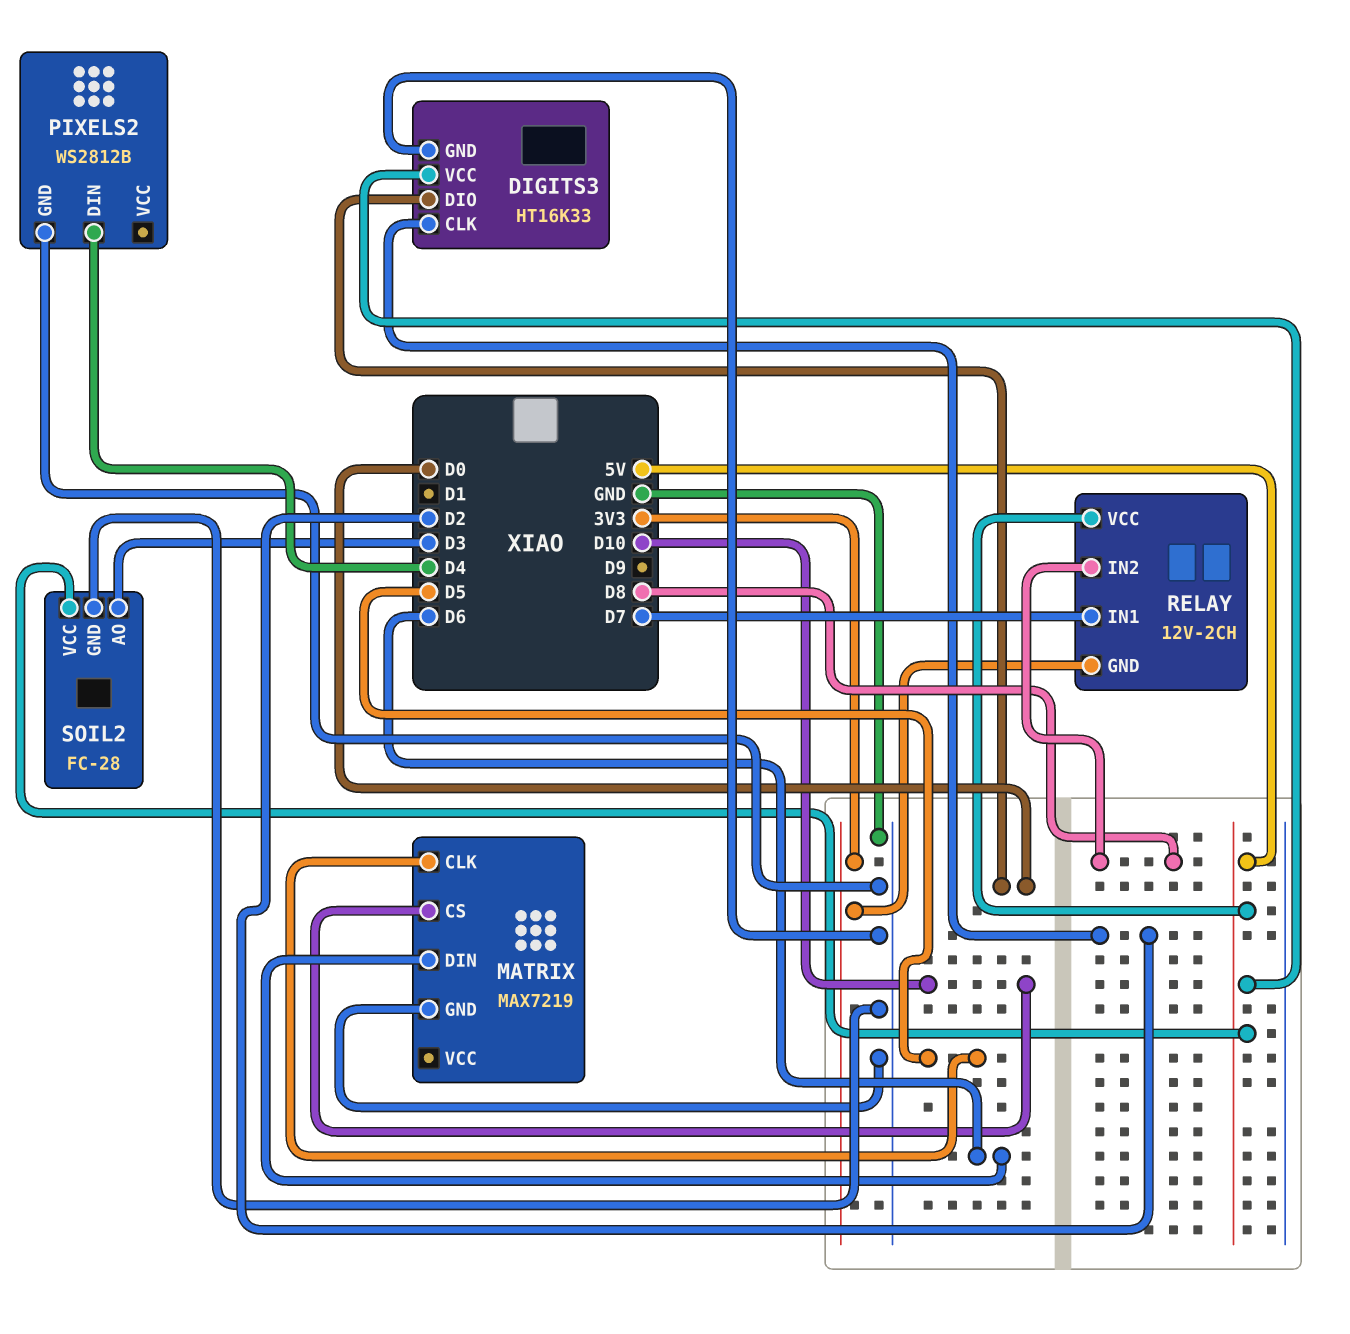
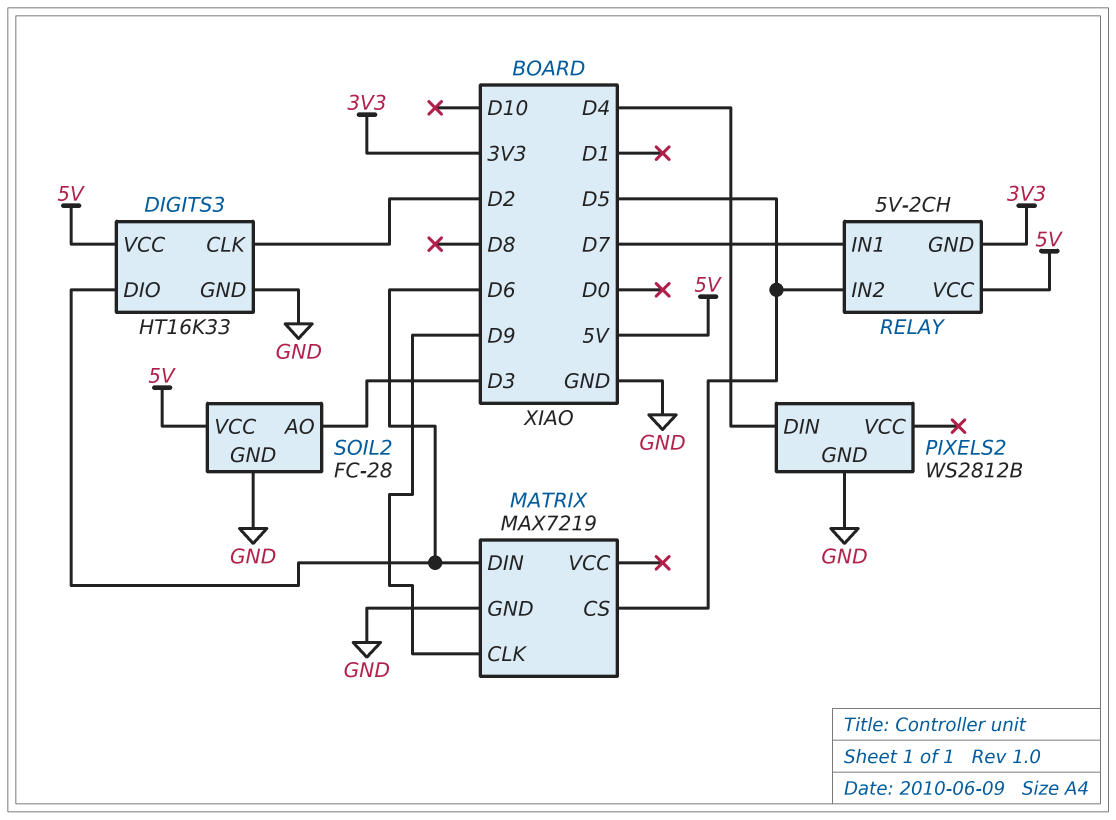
DIGITS3 pin DIO: D0 -> D6
MATRIX pin CLK: D5 -> D9
MATRIX pin CS: D10 -> D5
RELAY: 12V-2CH -> 5V-2CH
RELAY pin IN2: D8 -> D5

